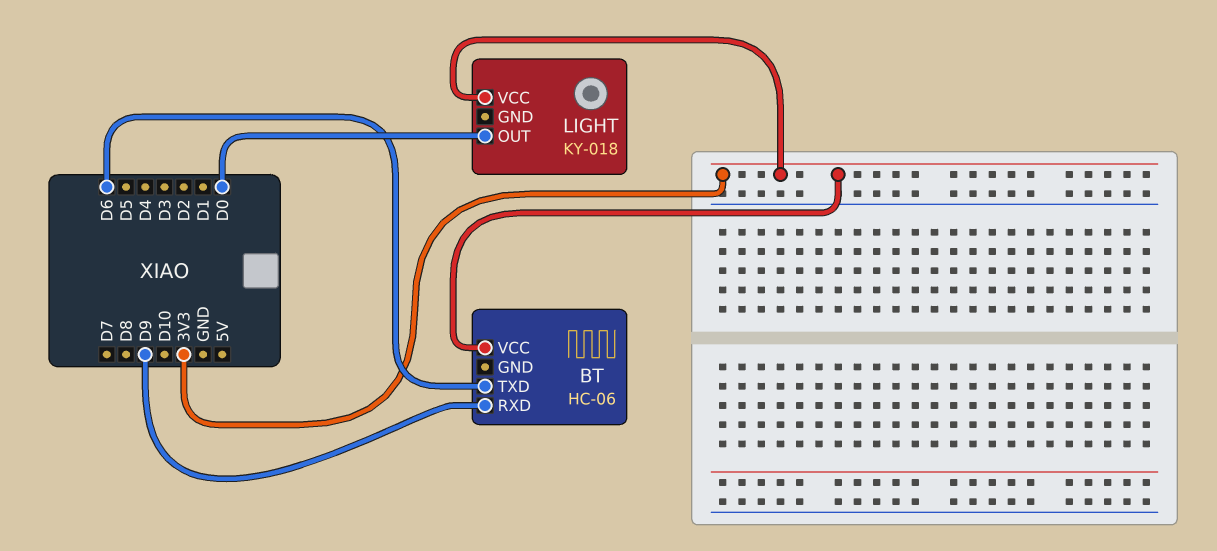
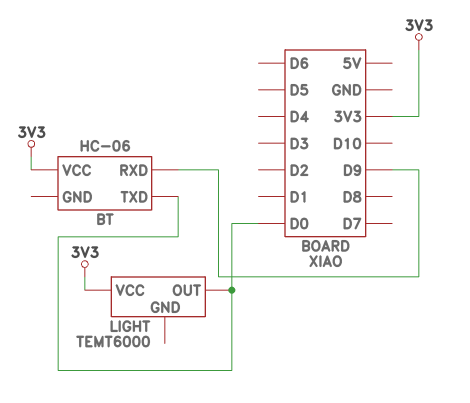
BT pin TXD: D6 -> D0
LIGHT: KY-018 -> TEMT6000

